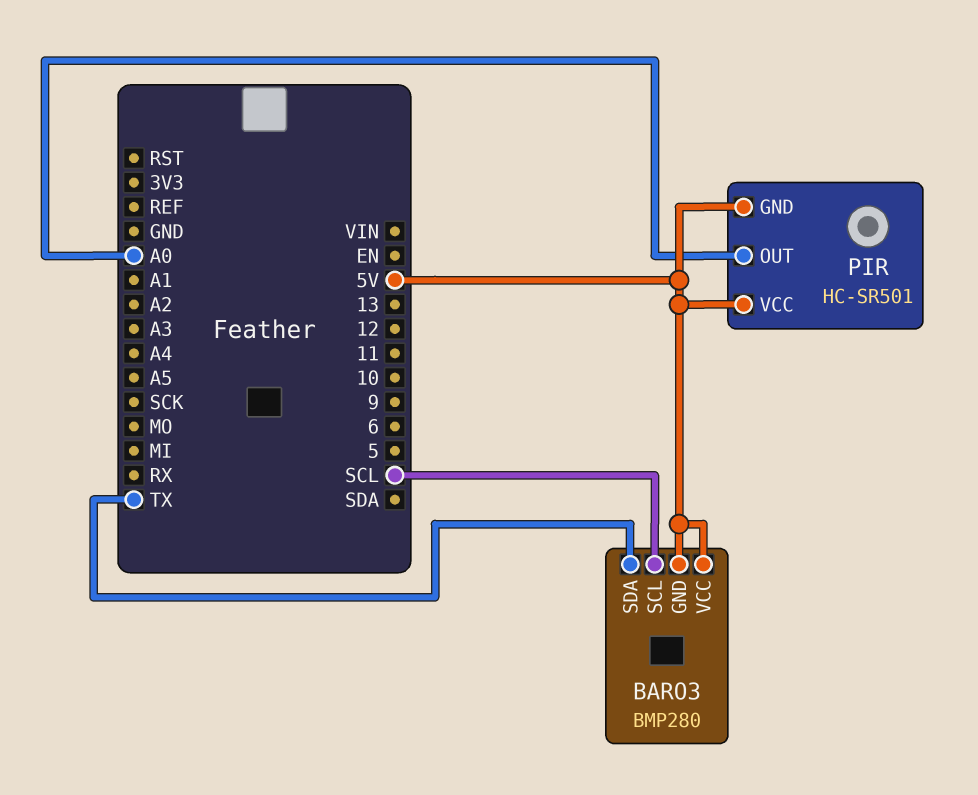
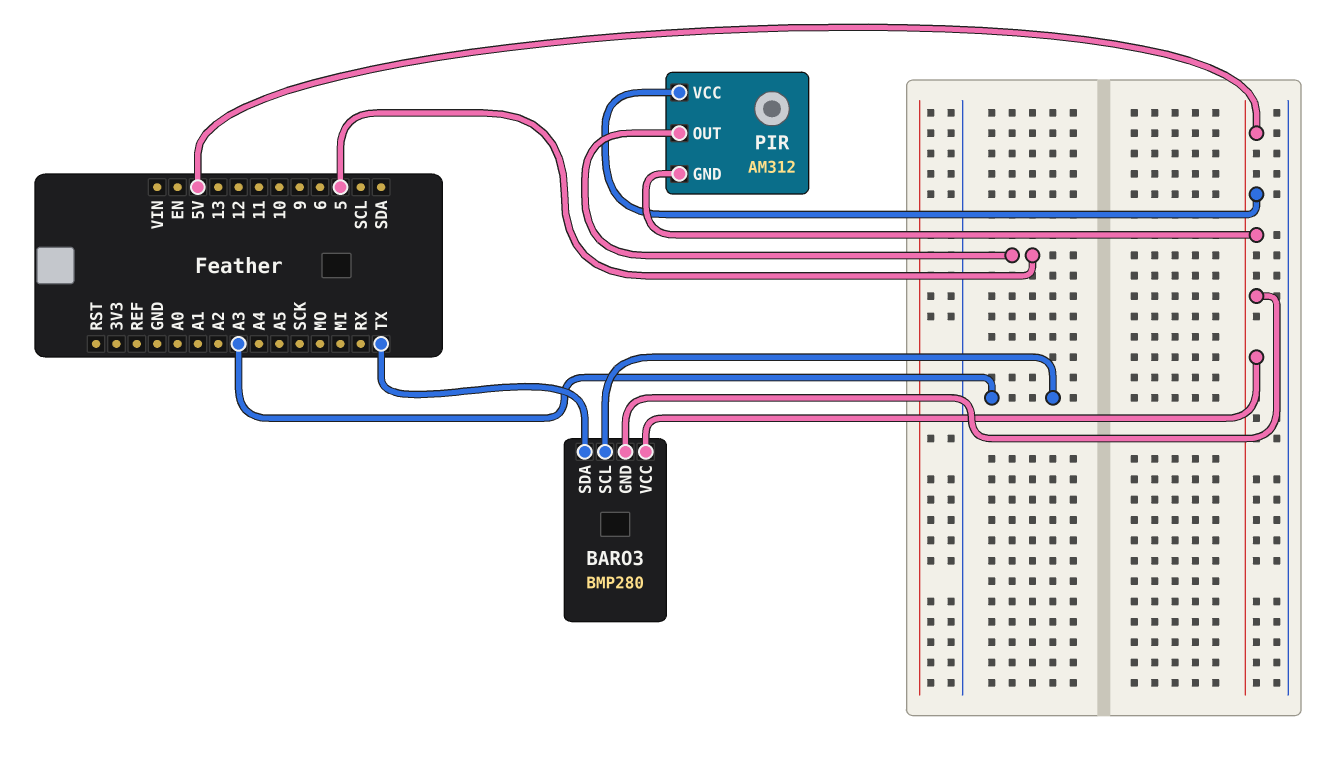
BARO3 pin SCL: SCL -> A3
PIR: HC-SR501 -> AM312
PIR pin OUT: A0 -> 5

